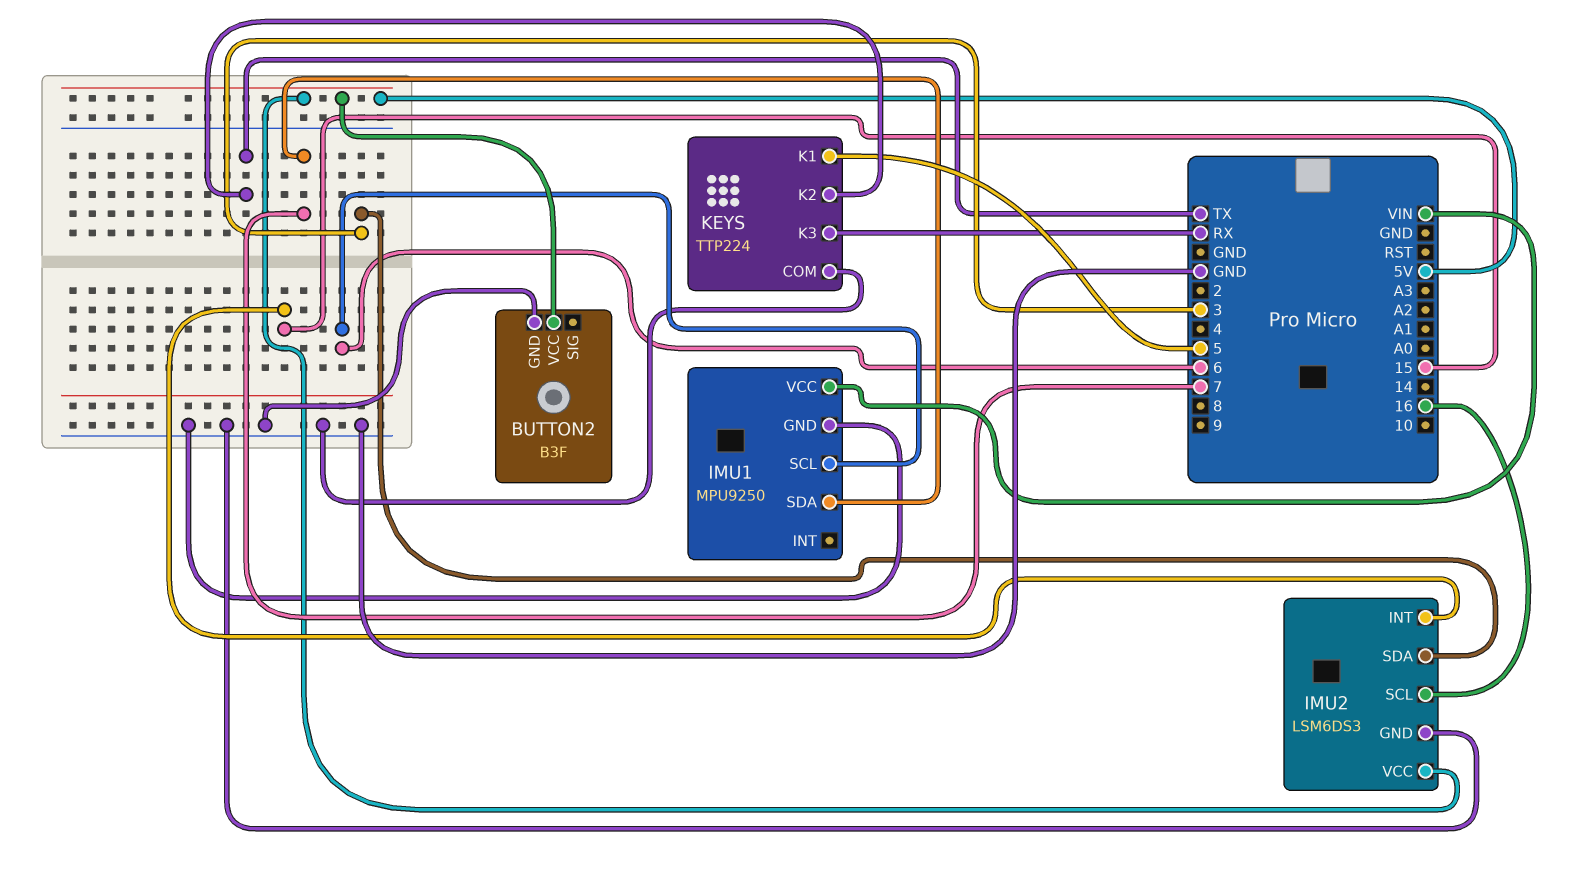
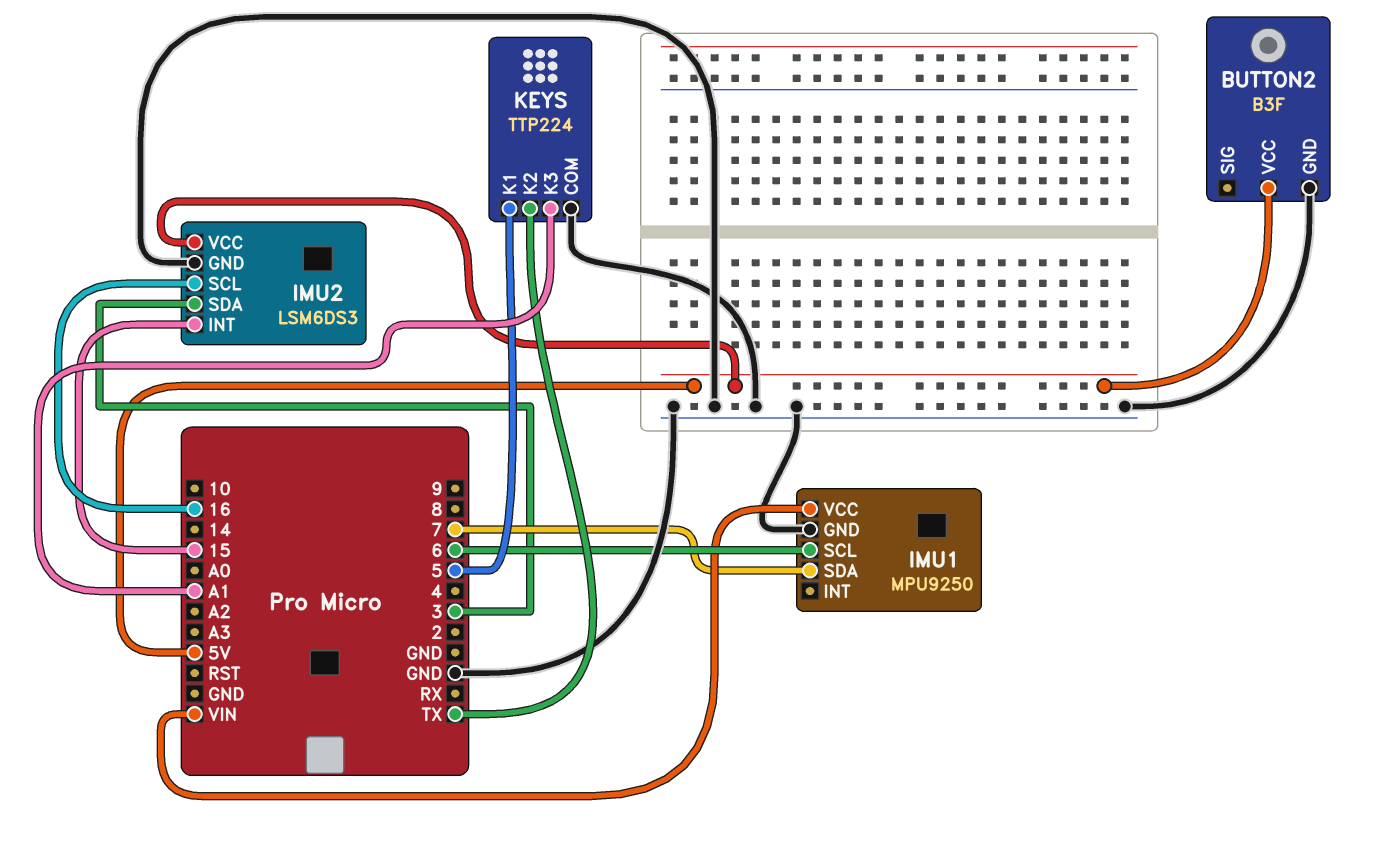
KEYS pin K3: RX -> A1

